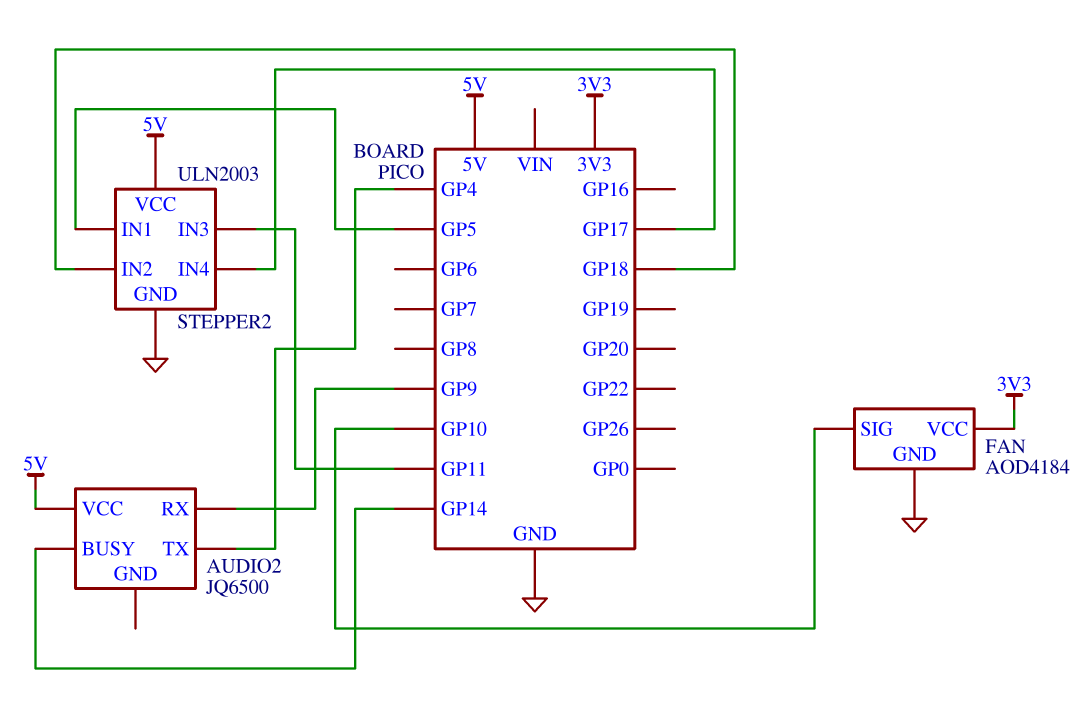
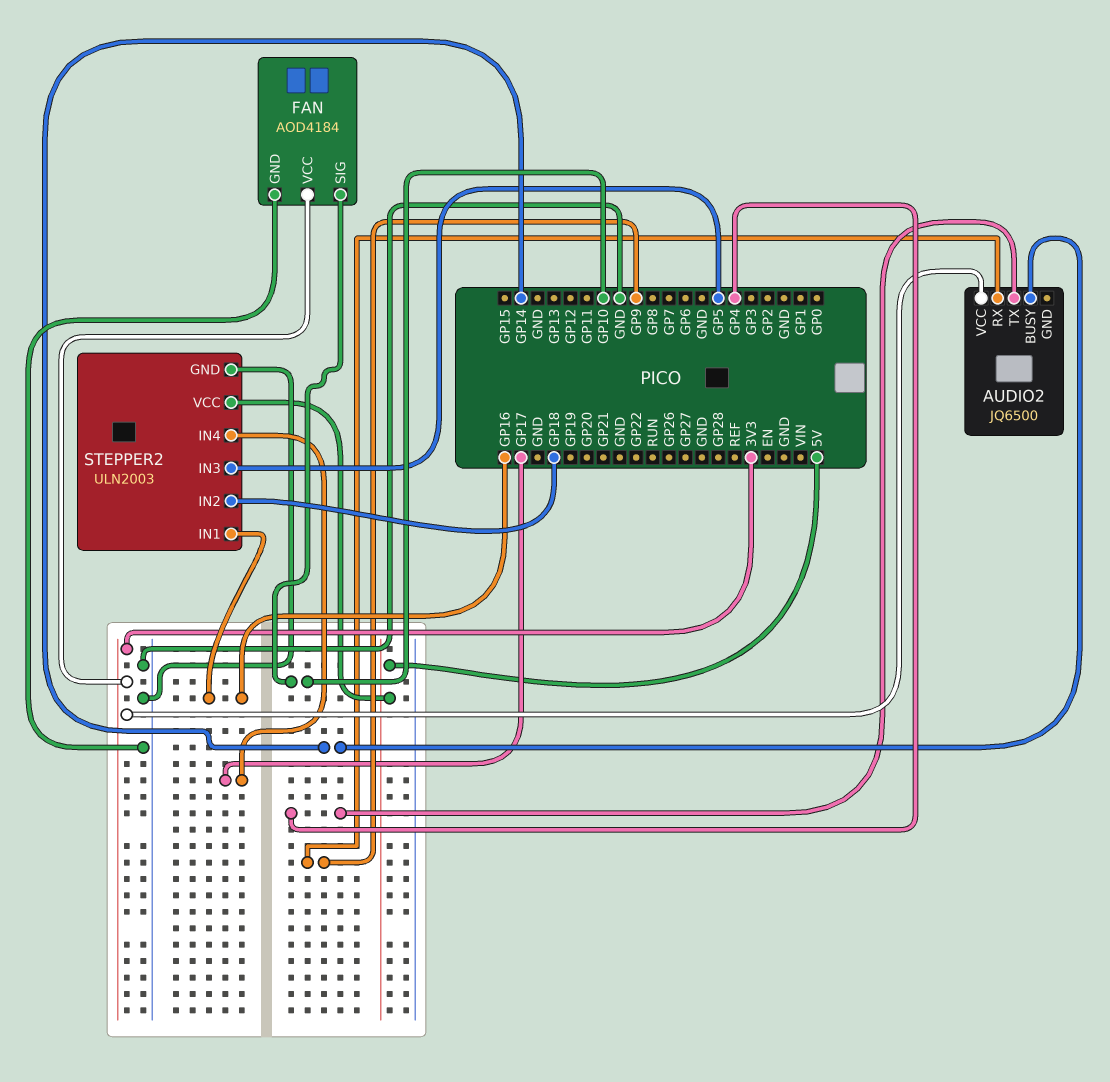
AUDIO2 pin VCC: 5V -> 3V3
STEPPER2 pin IN1: GP5 -> GP16
STEPPER2 pin IN3: GP11 -> GP5

